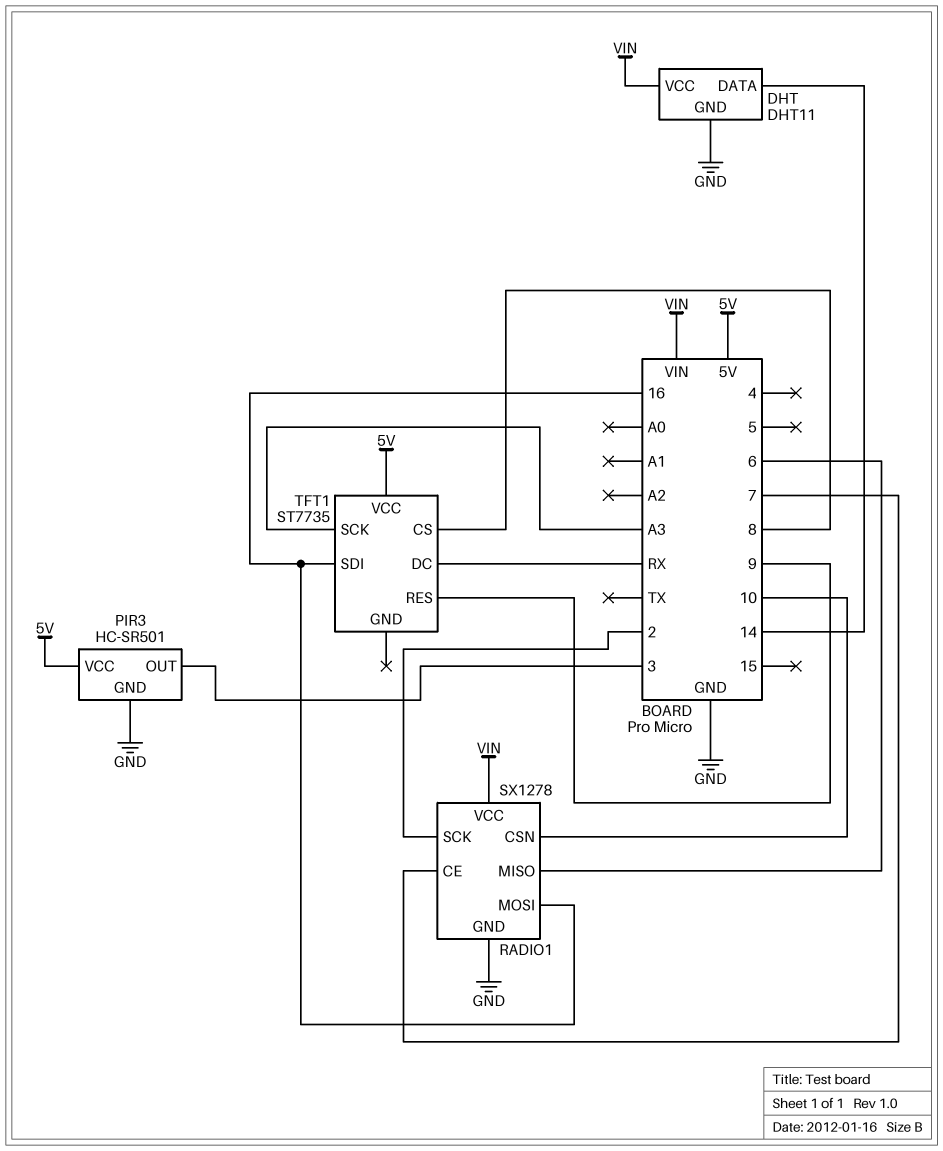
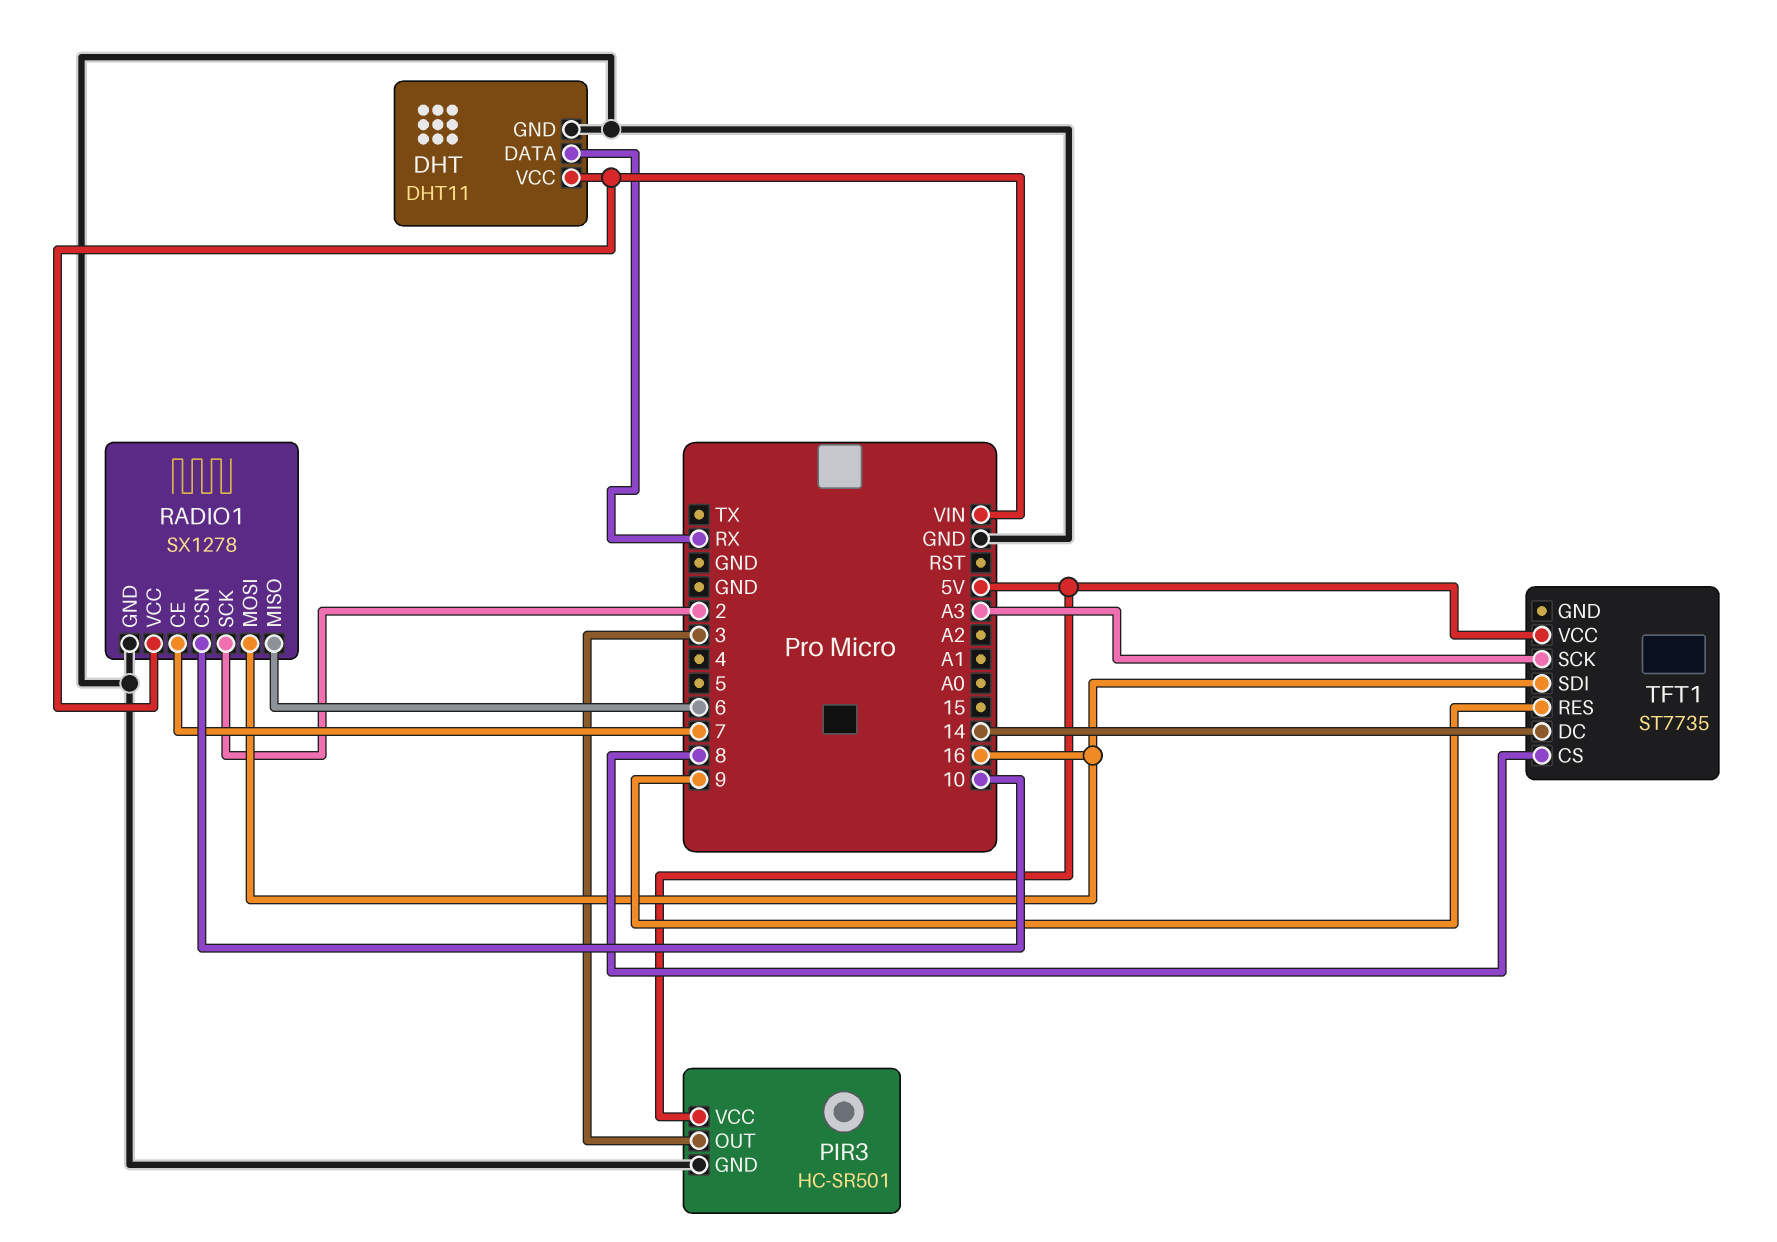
DHT pin DATA: 14 -> RX
TFT1 pin DC: RX -> 14

